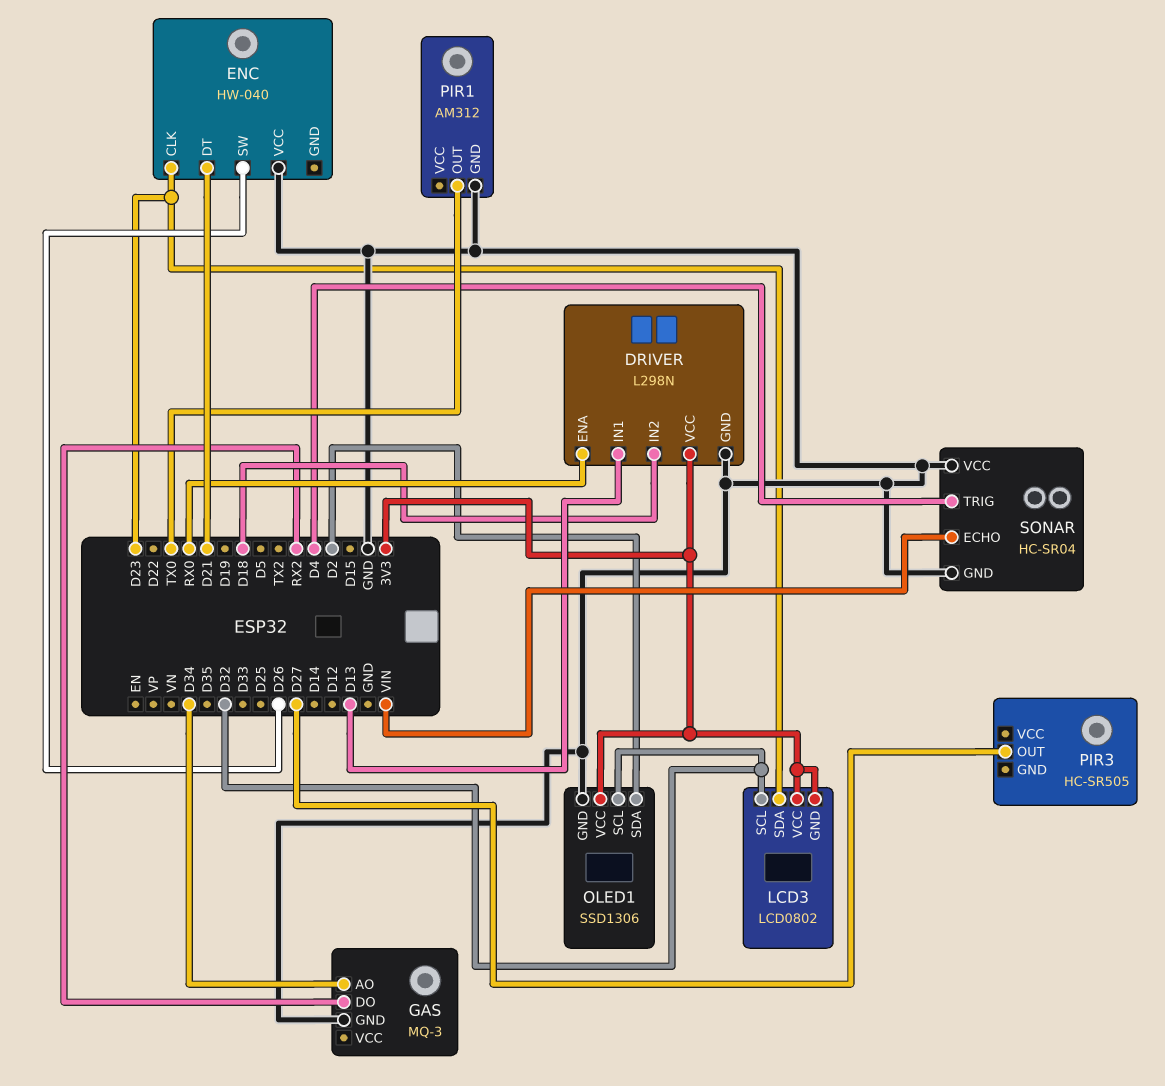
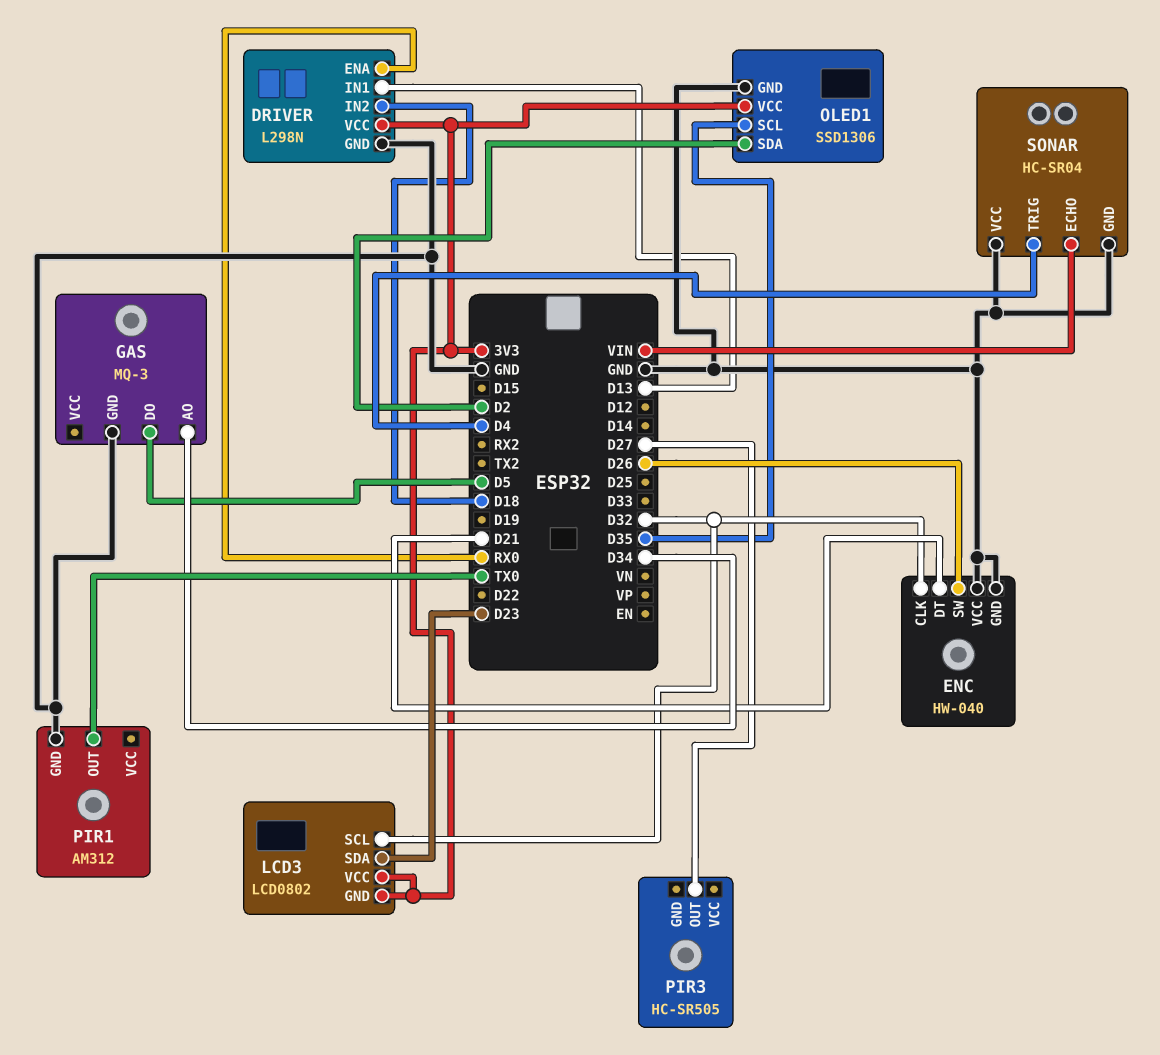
ENC pin CLK: D23 -> D32
ENC pin GND: none -> GND
GAS pin DO: RX2 -> D5
OLED1 pin SCL: D32 -> D35

